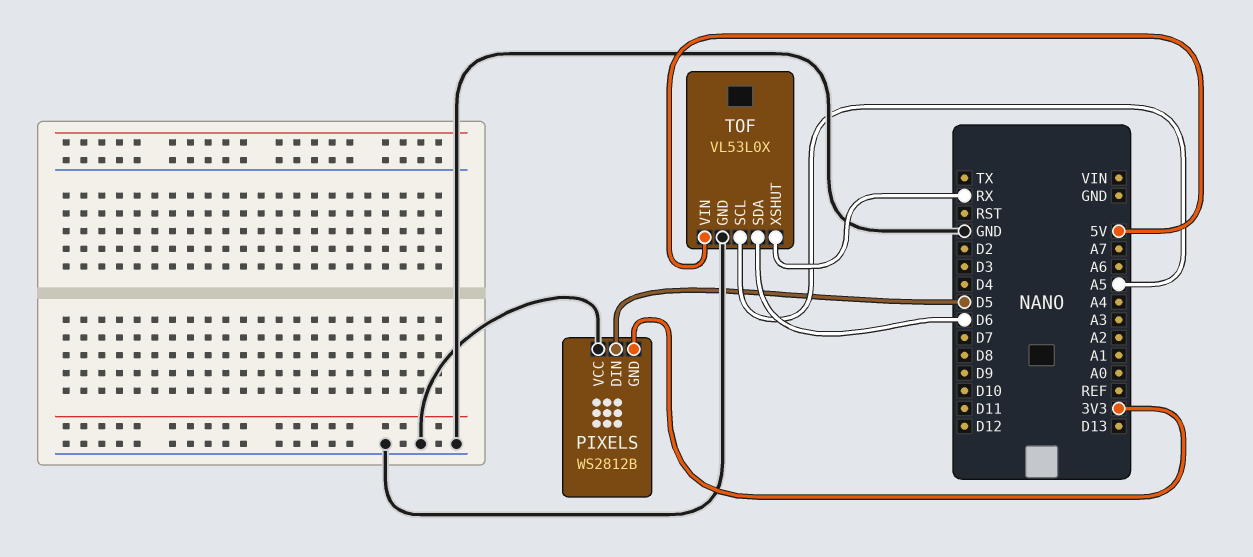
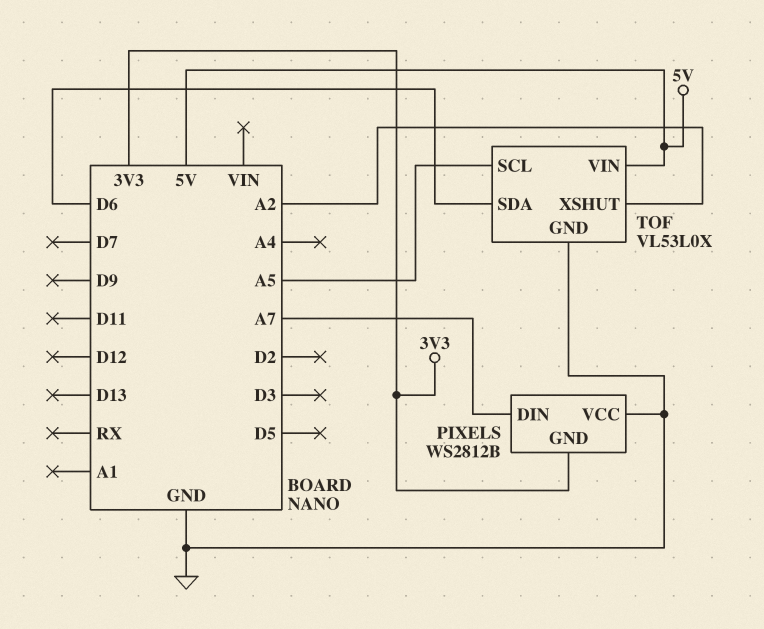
PIXELS pin DIN: D5 -> A7
TOF pin XSHUT: RX -> A2

